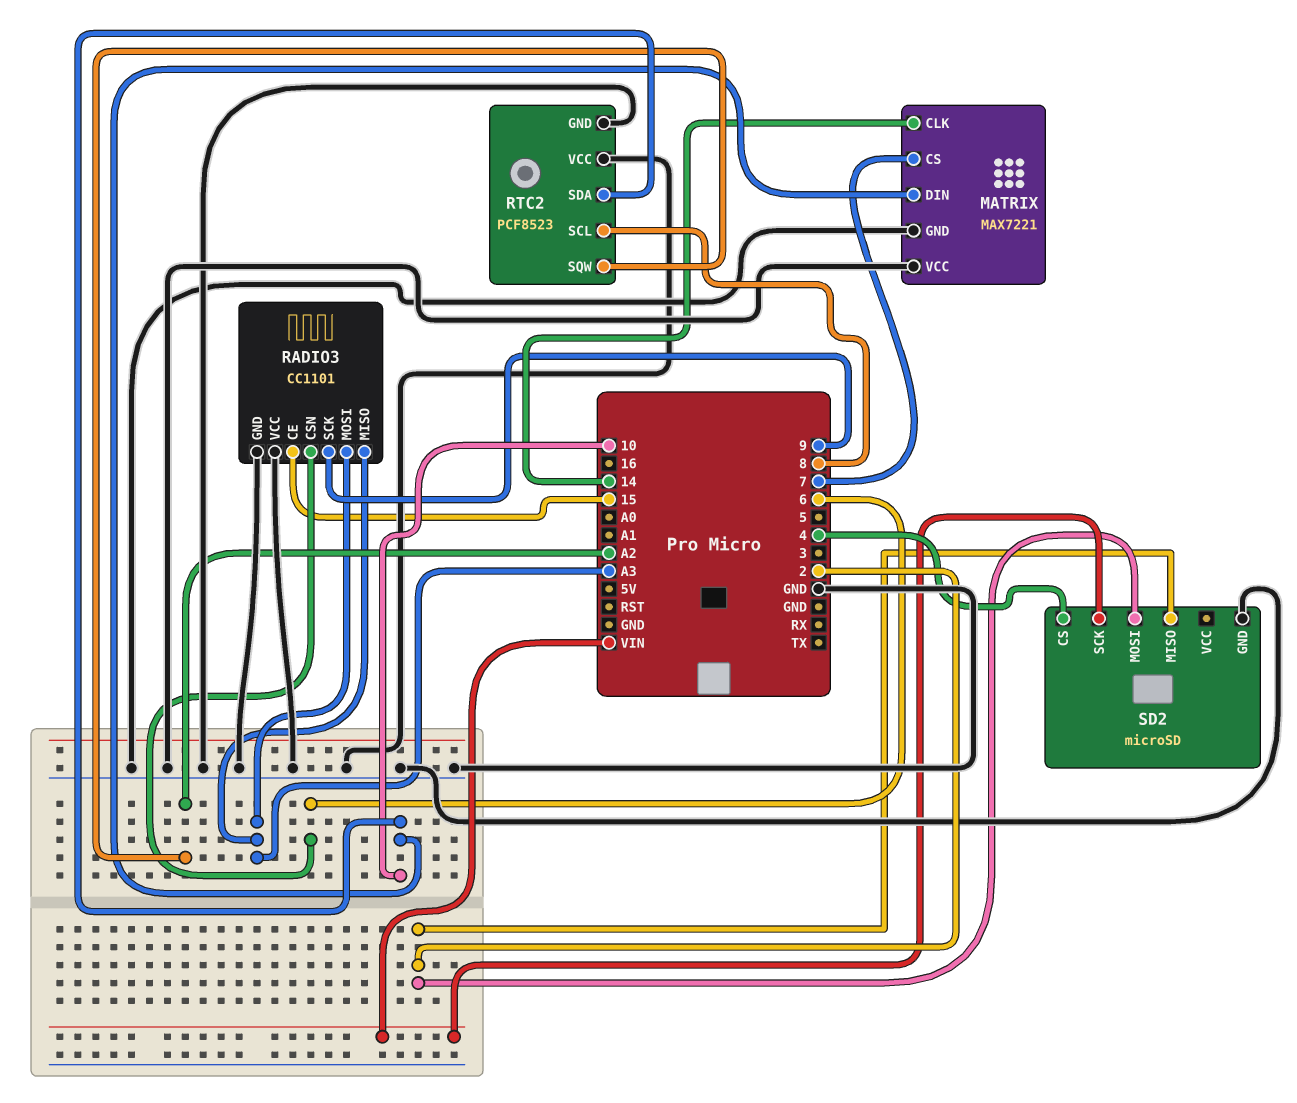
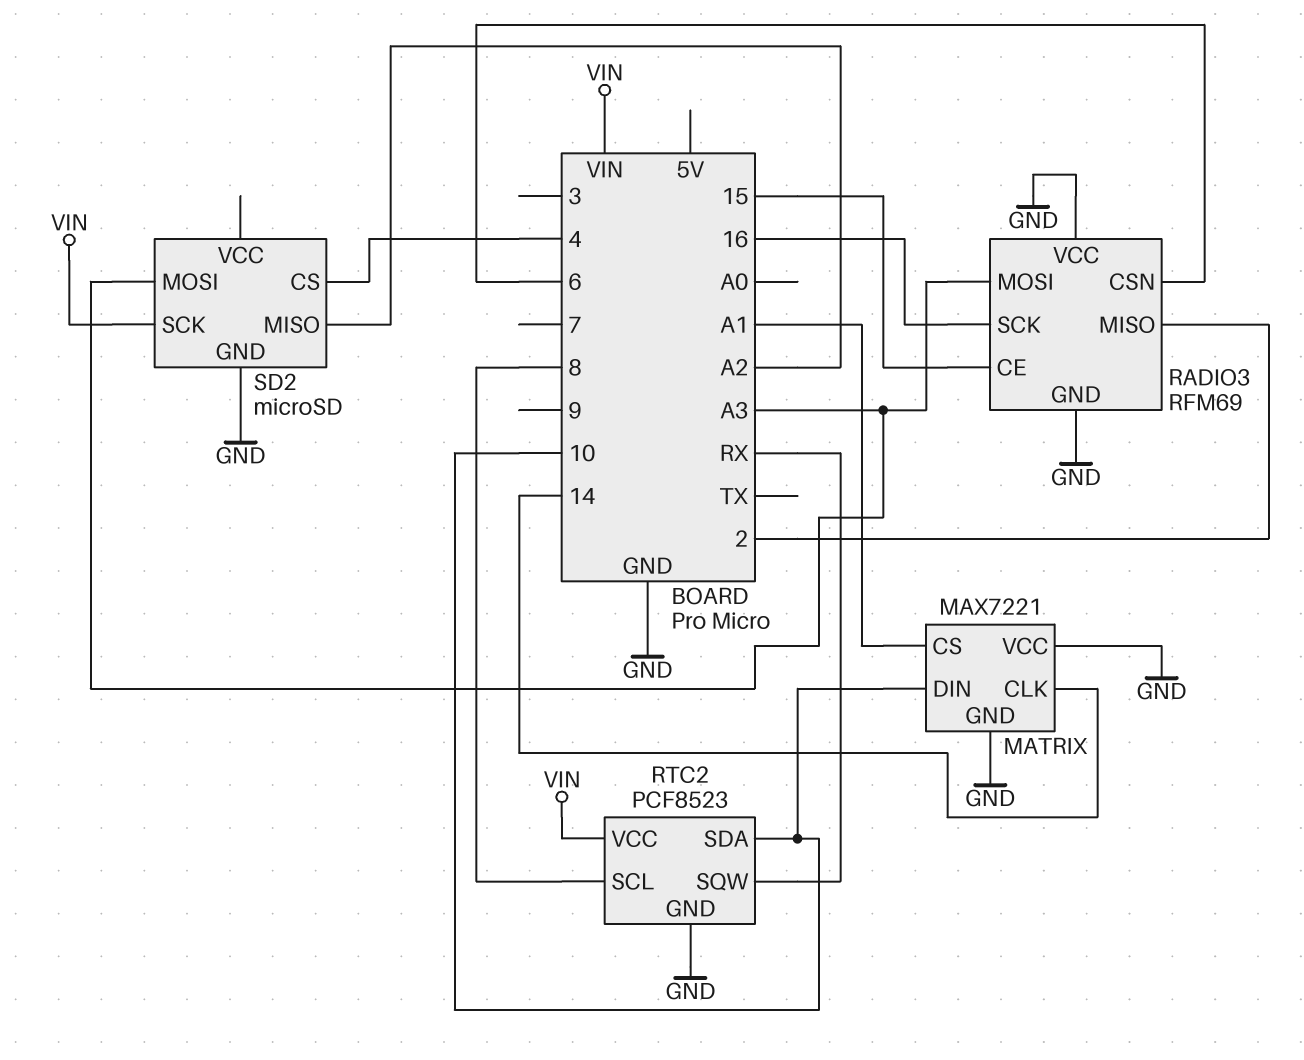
MATRIX pin CS: 7 -> A1
RADIO3: CC1101 -> RFM69
RADIO3 pin MISO: A3 -> 2
RADIO3 pin SCK: 9 -> 16
RTC2 pin SQW: A2 -> RX
RTC2 pin VCC: GND -> VIN
SD2 pin MISO: 2 -> A2
SD2 pin MOSI: 2 -> A3

